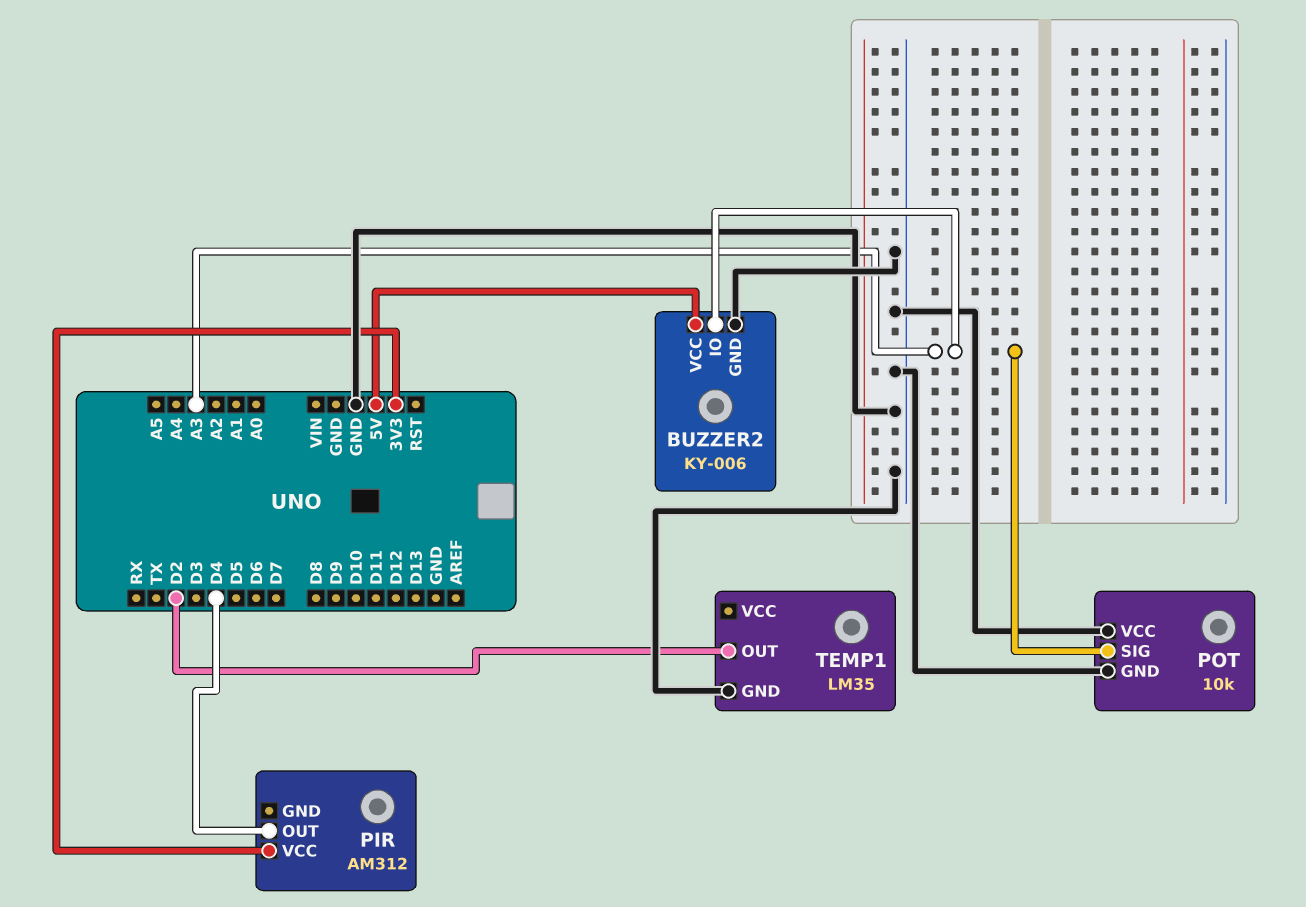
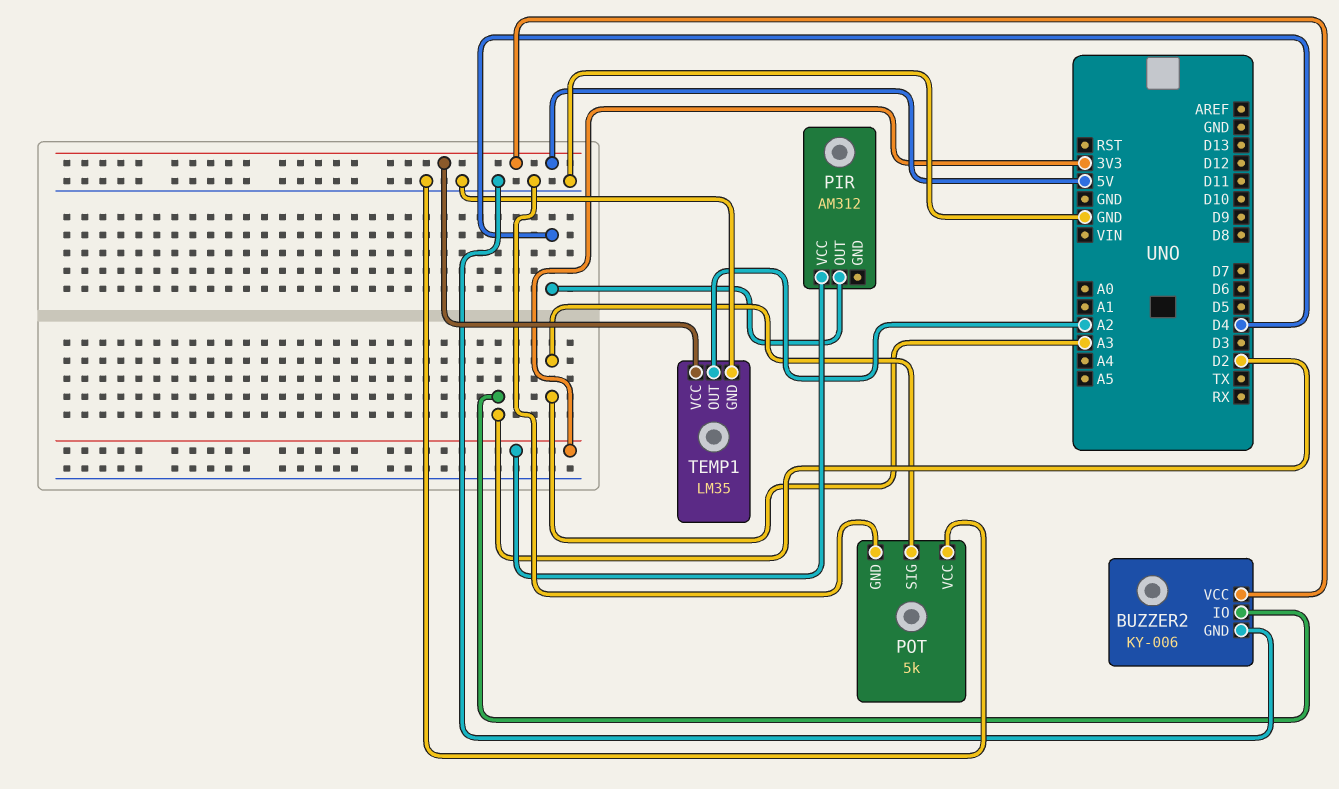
BUZZER2 pin IO: A3 -> D2
POT: 10k -> 5k
TEMP1 pin OUT: D2 -> A2
TEMP1 pin VCC: none -> 5V

